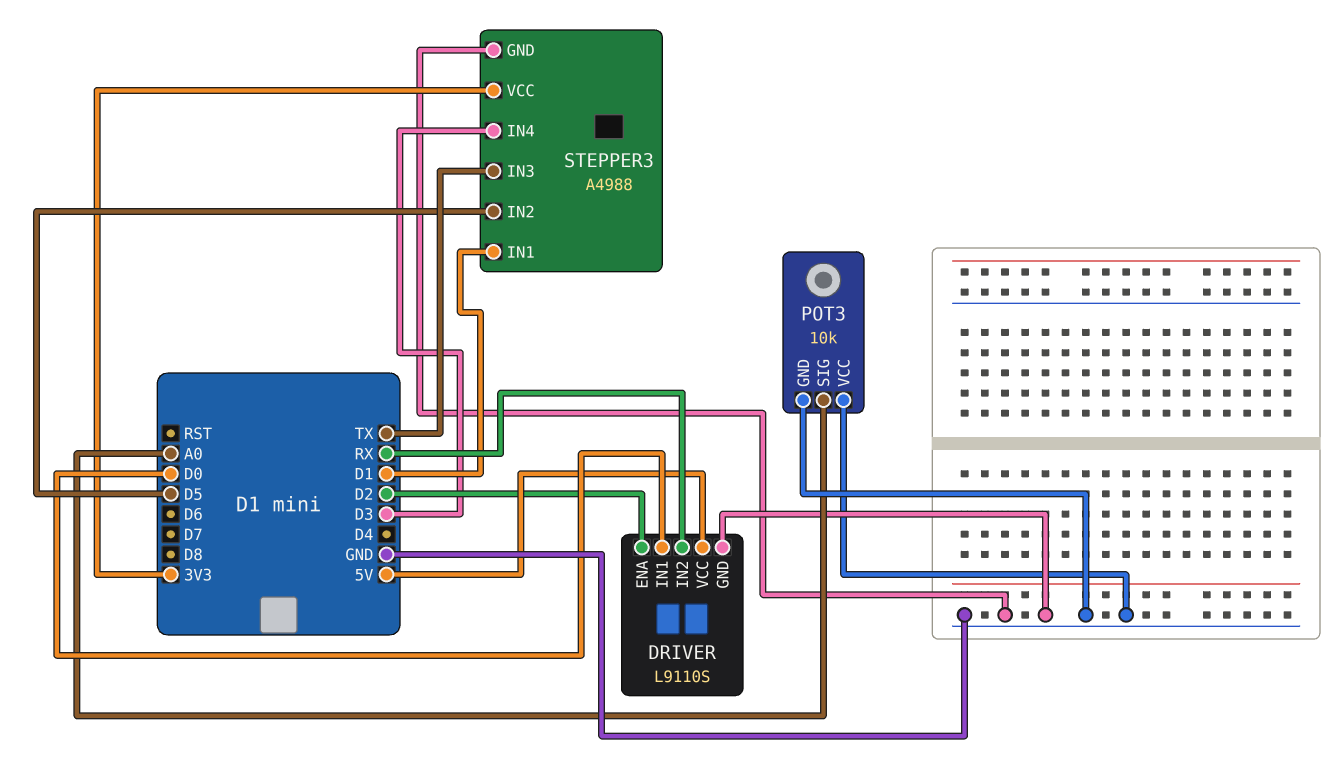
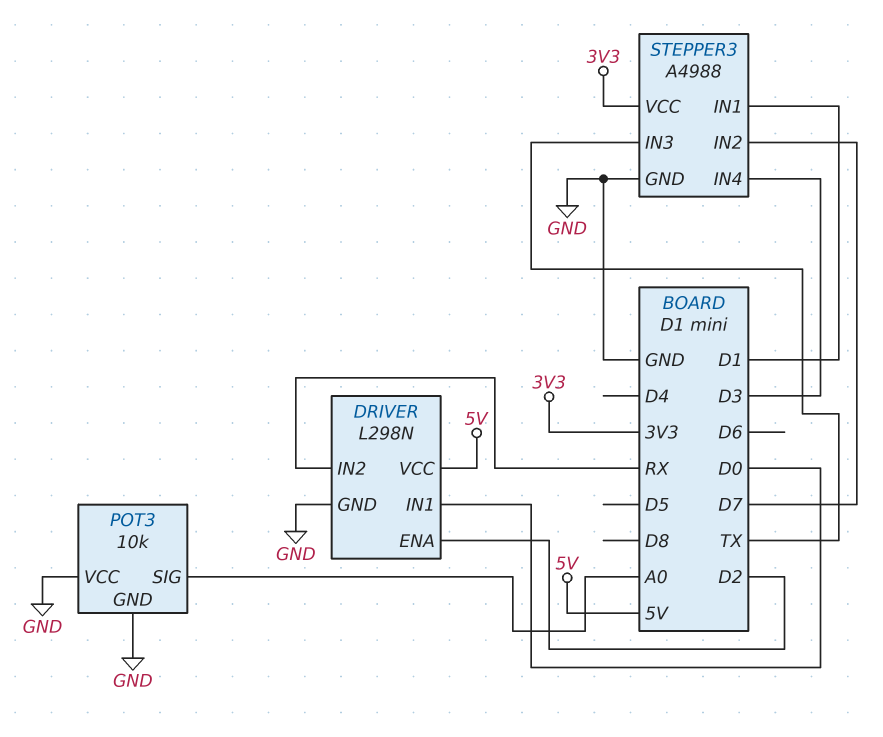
DRIVER: L9110S -> L298N
STEPPER3 pin IN2: D5 -> D7

